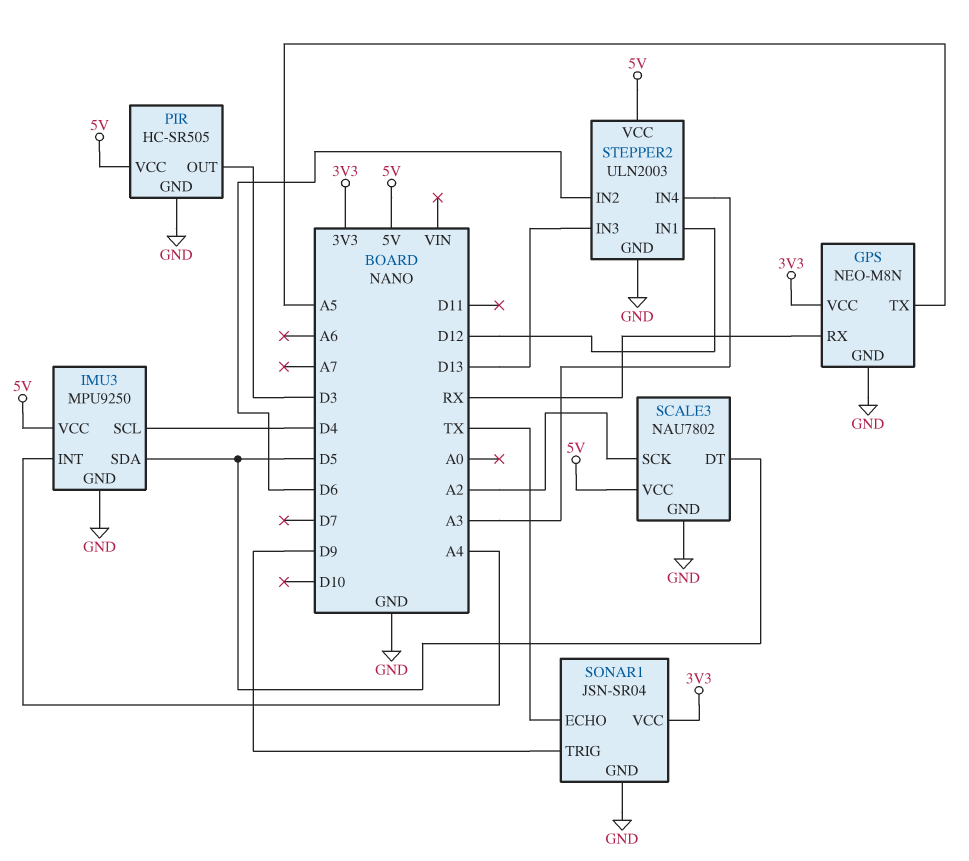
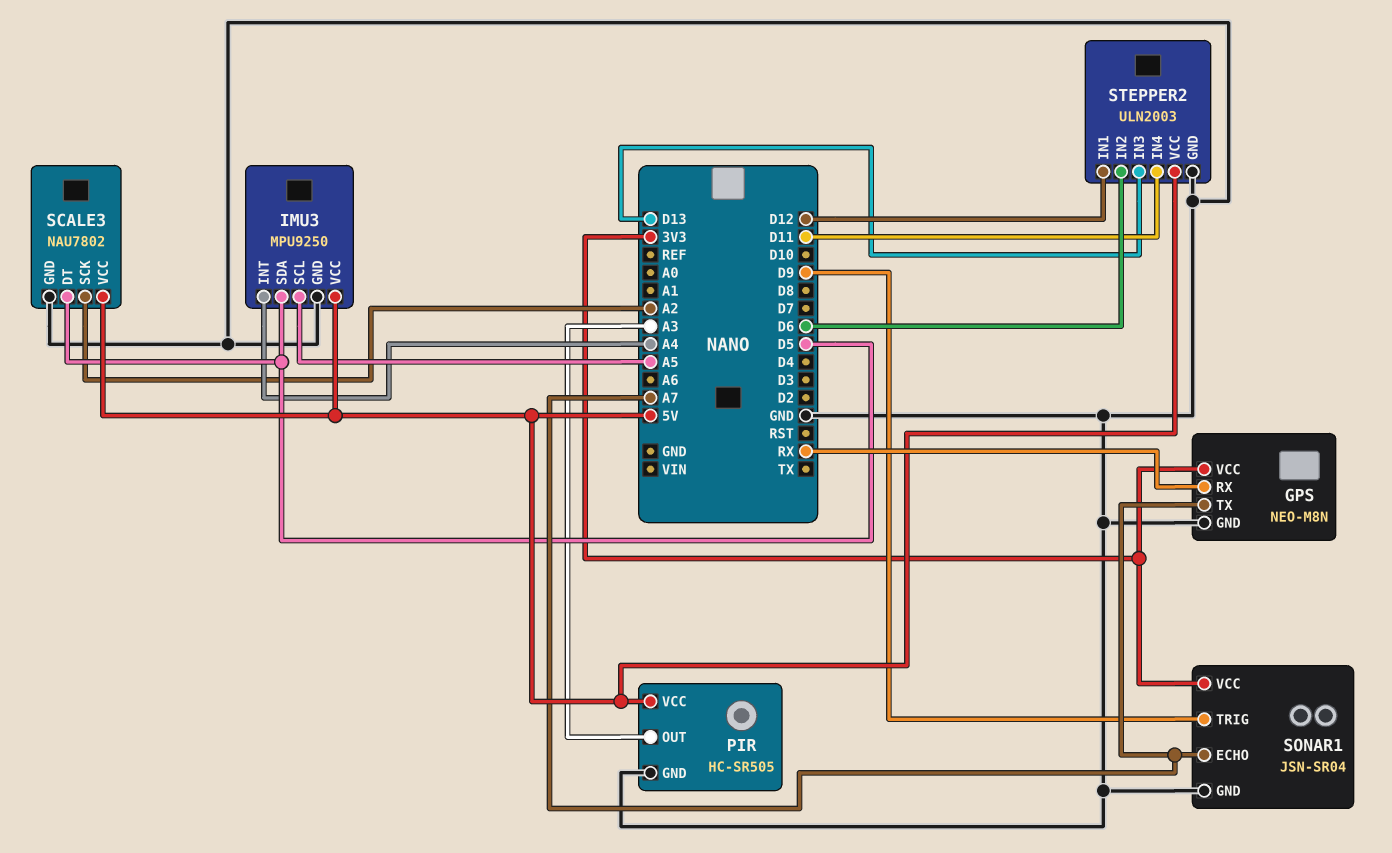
GPS pin TX: A5 -> A7
IMU3 pin SCL: D4 -> A5
PIR pin OUT: D3 -> A3
SONAR1 pin ECHO: TX -> A7
STEPPER2 pin IN4: A3 -> D11

